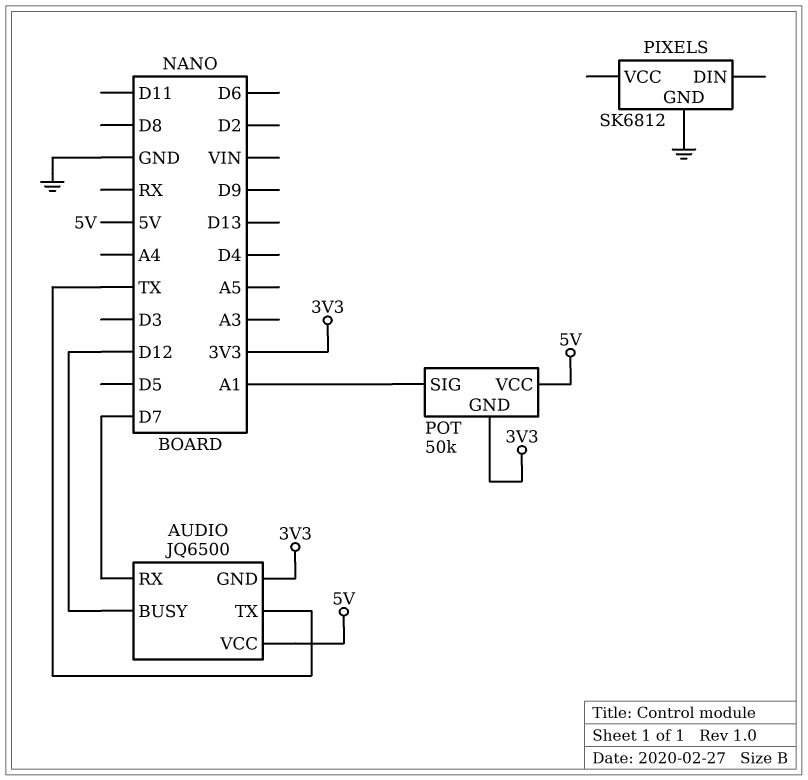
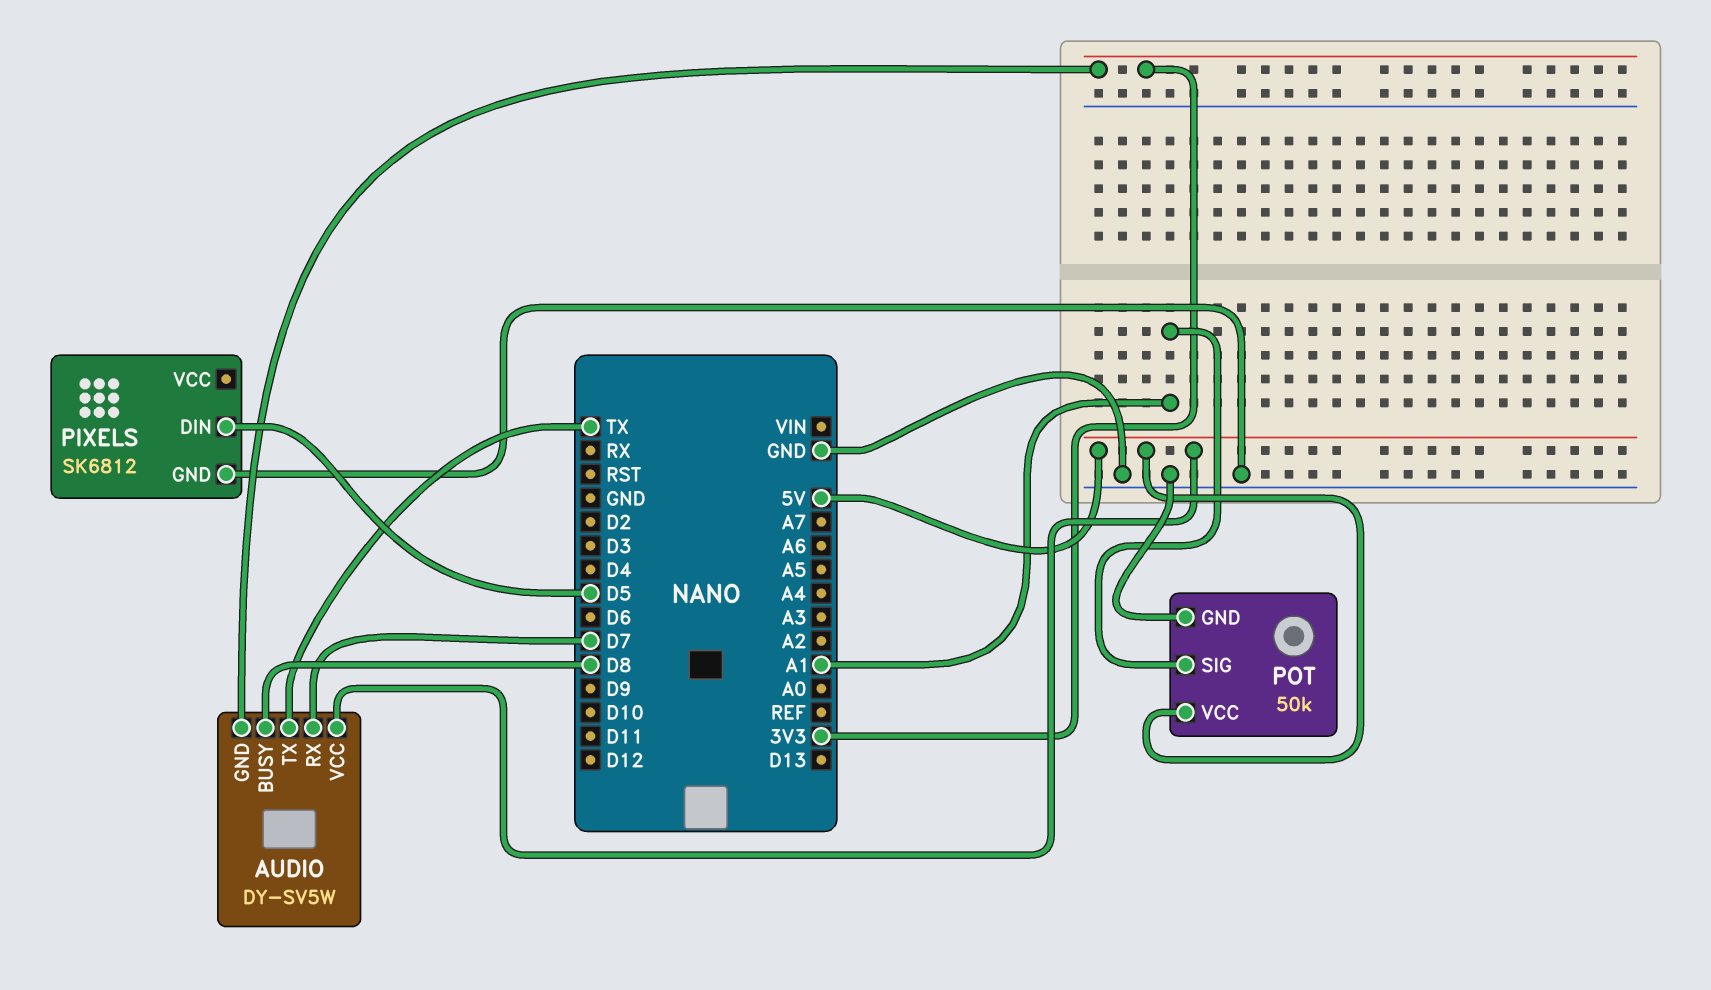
AUDIO: JQ6500 -> DY-SV5W
AUDIO pin BUSY: D12 -> D8
PIXELS pin DIN: none -> D5
POT pin GND: 3V3 -> GND

